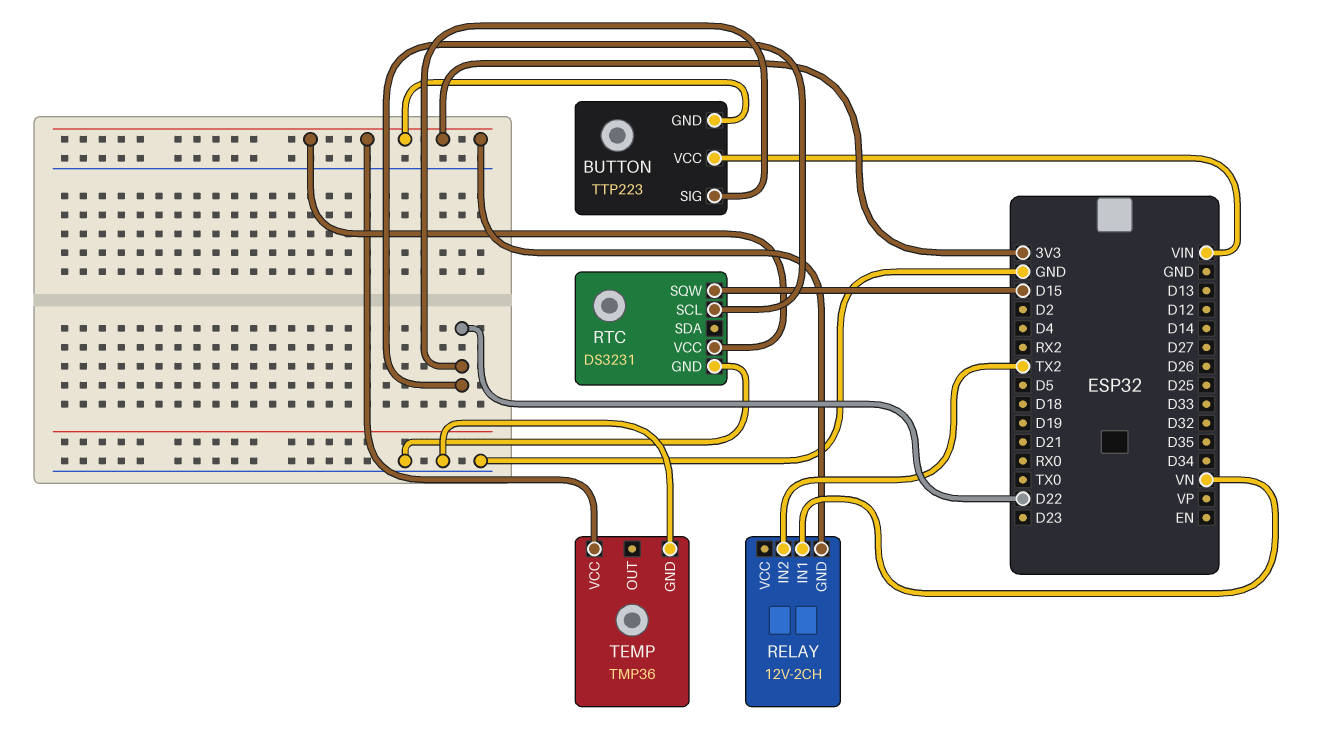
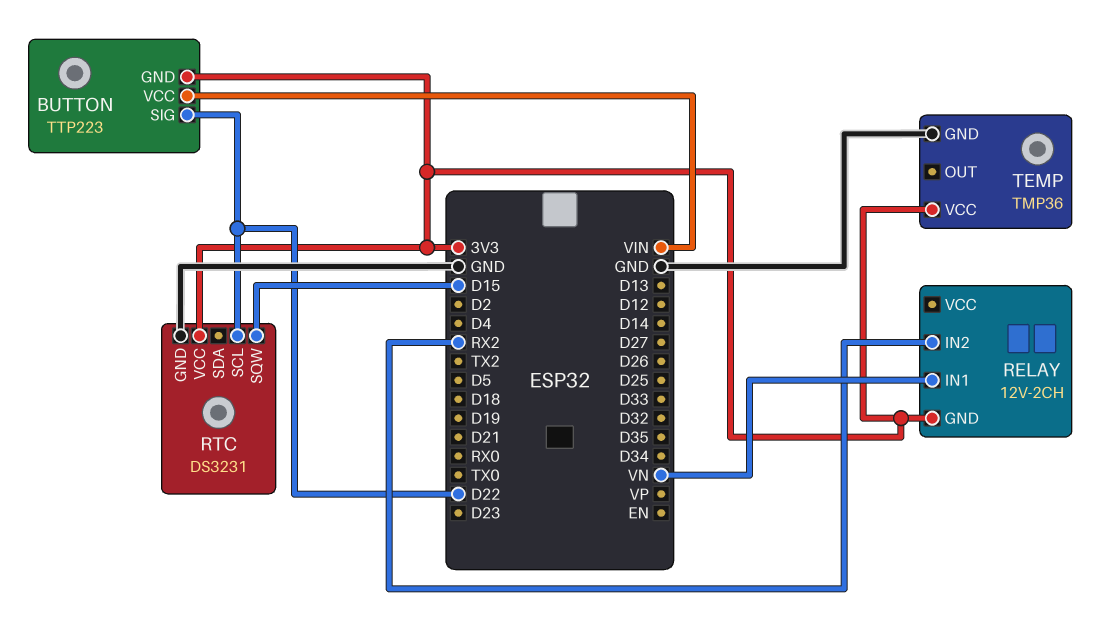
RELAY pin IN2: TX2 -> RX2

